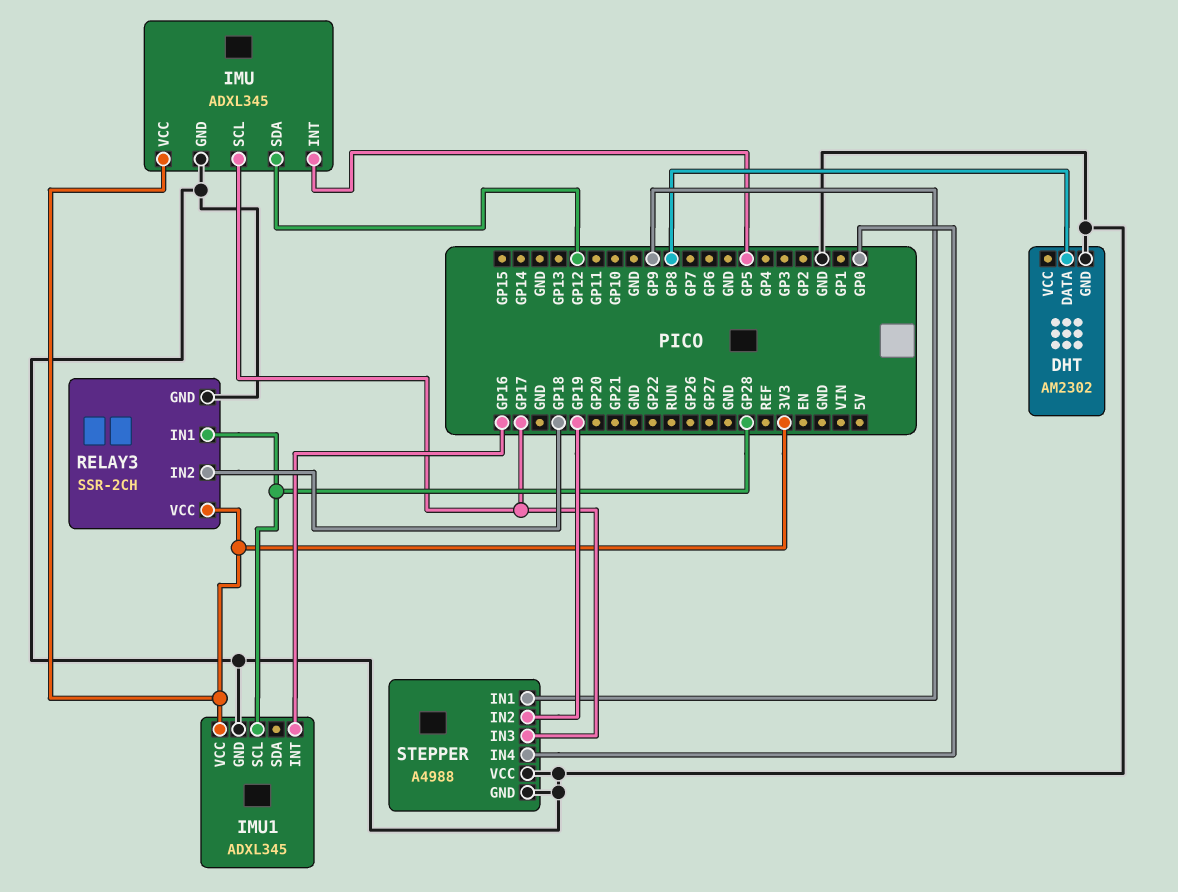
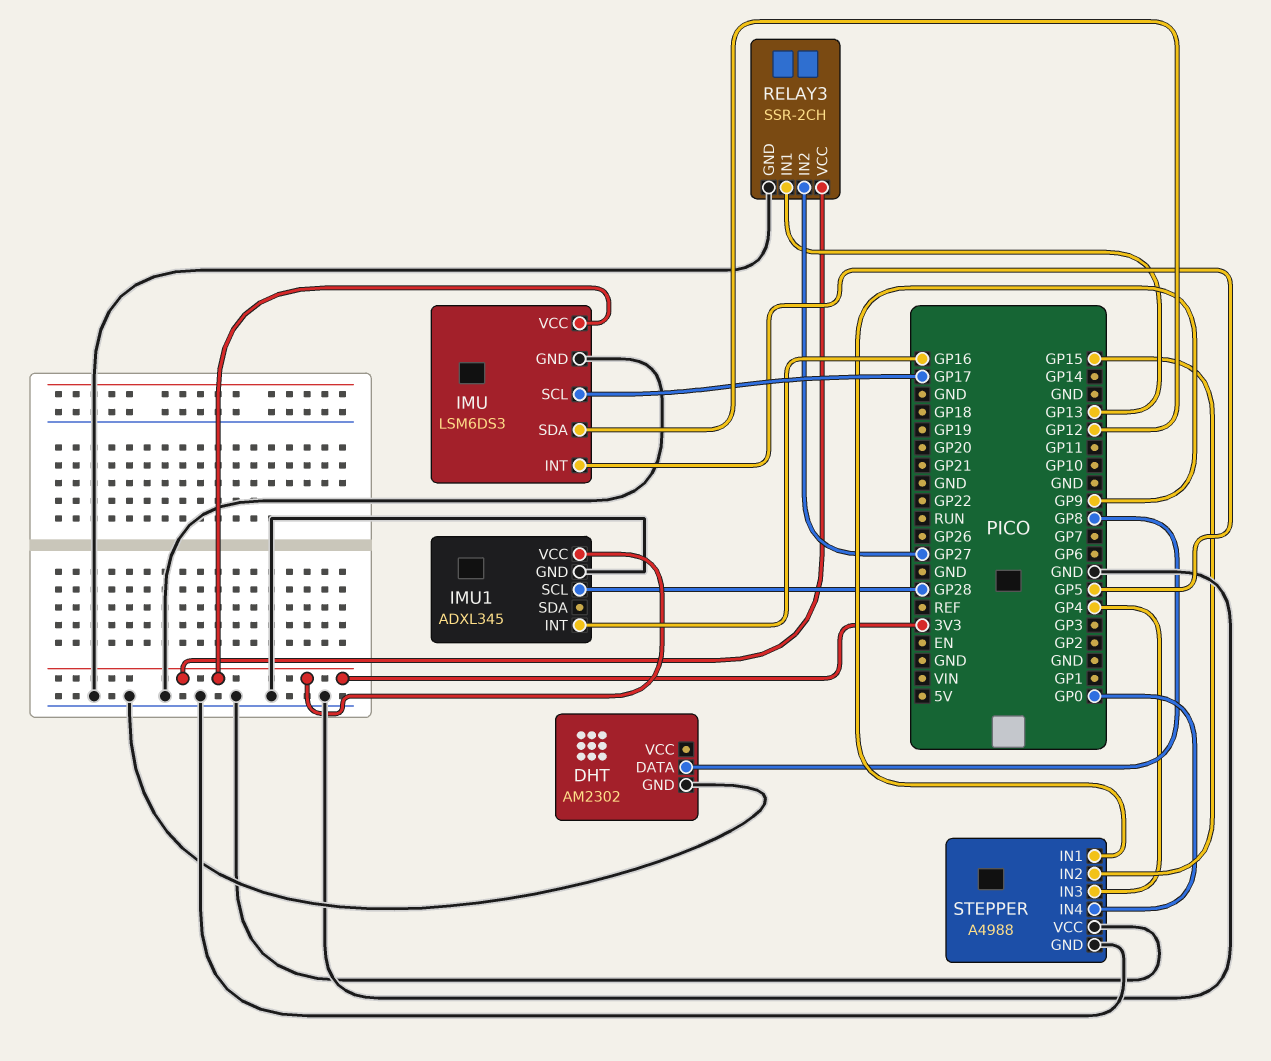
IMU: ADXL345 -> LSM6DS3
RELAY3 pin IN1: GP28 -> GP13
RELAY3 pin IN2: GP18 -> GP27
STEPPER pin IN2: GP19 -> GP15
STEPPER pin IN3: GP17 -> GP4

